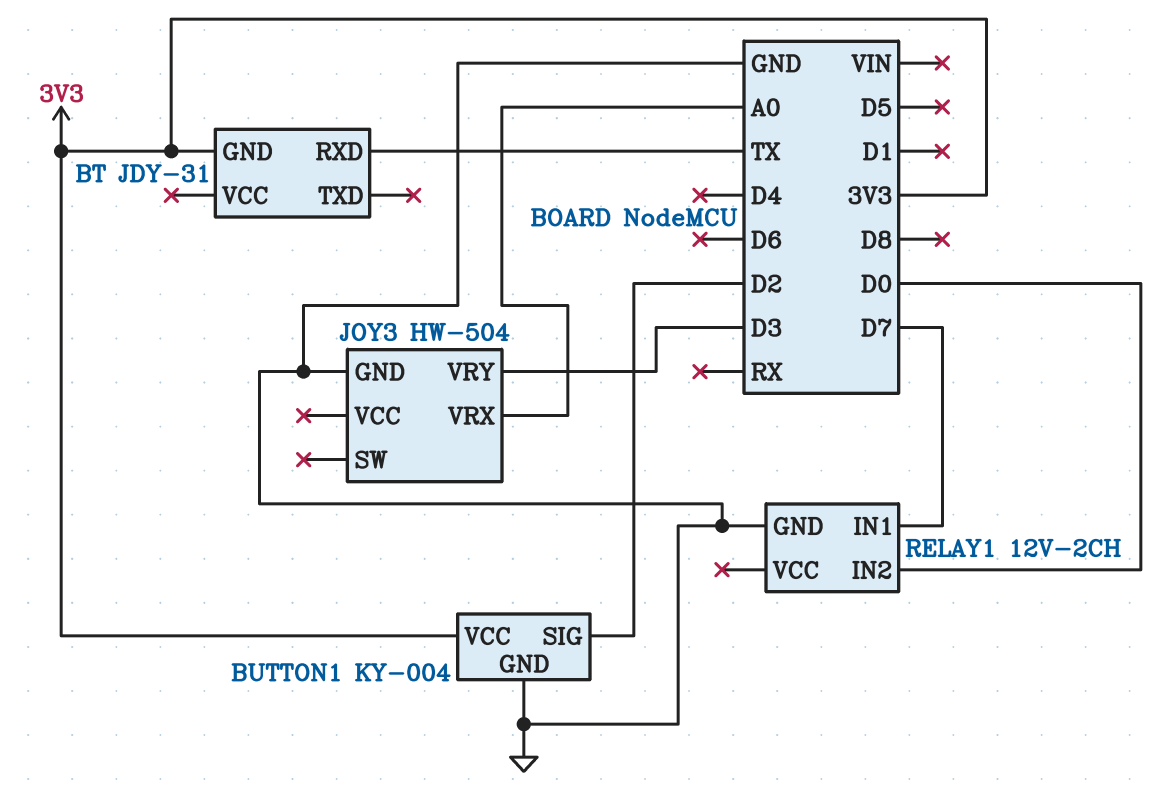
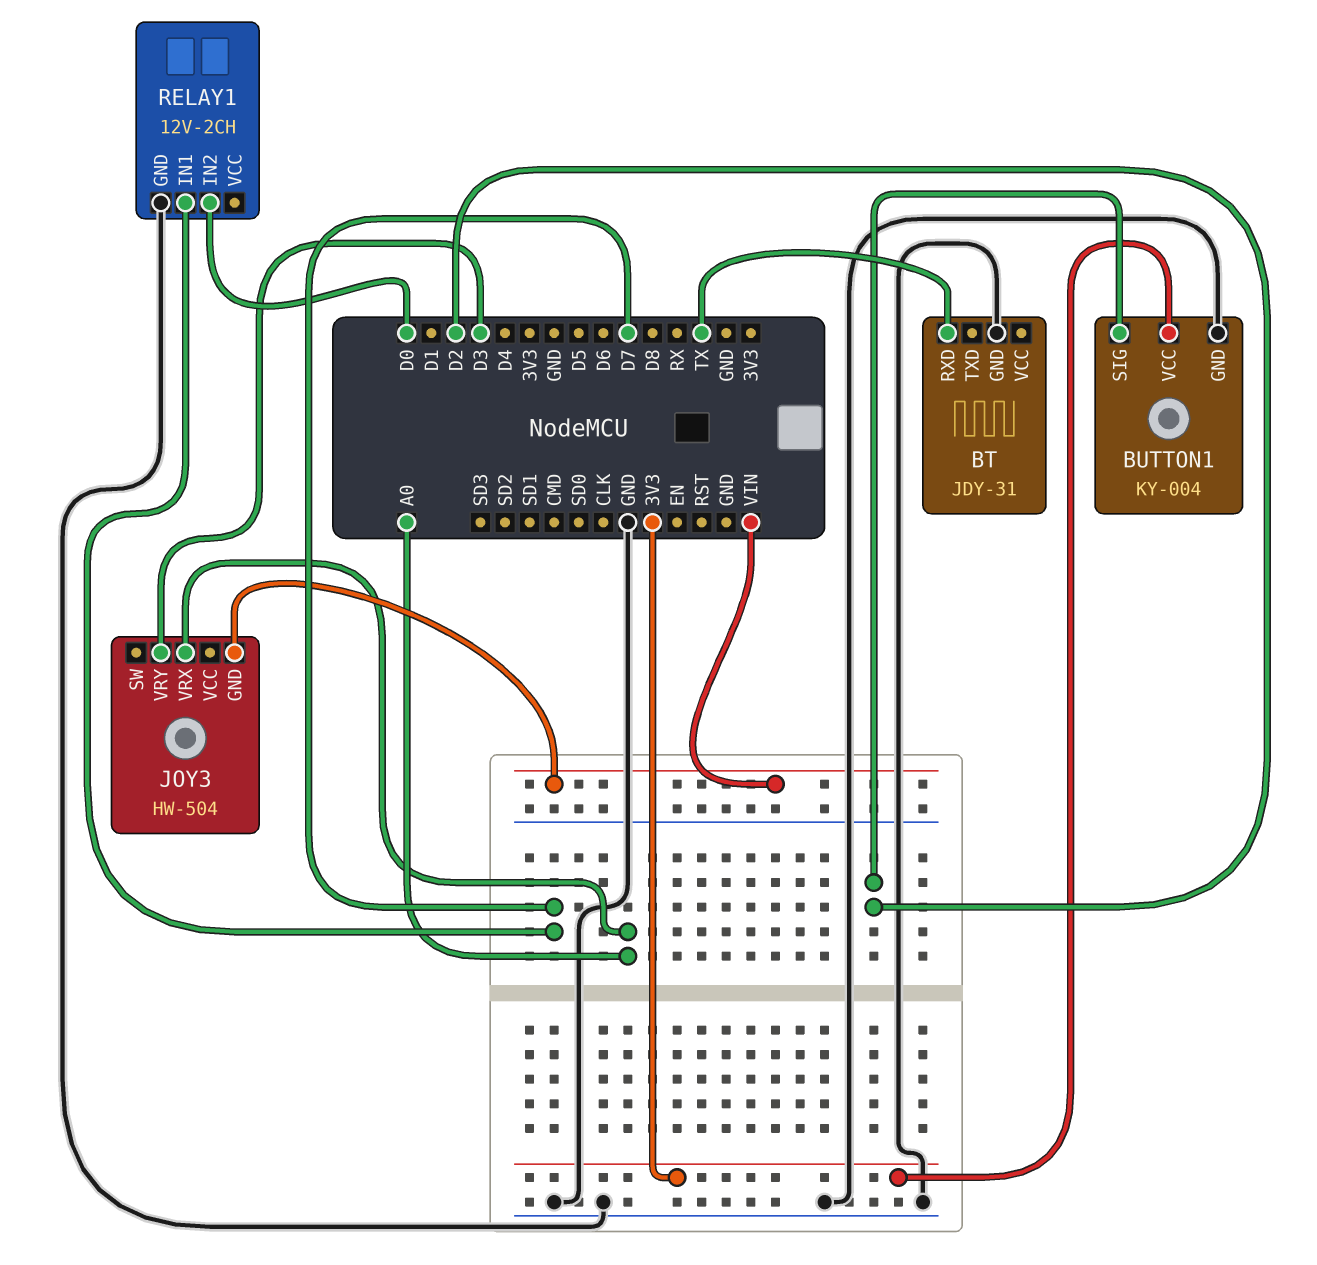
BT pin GND: 3V3 -> GND
JOY3 pin GND: GND -> VIN

